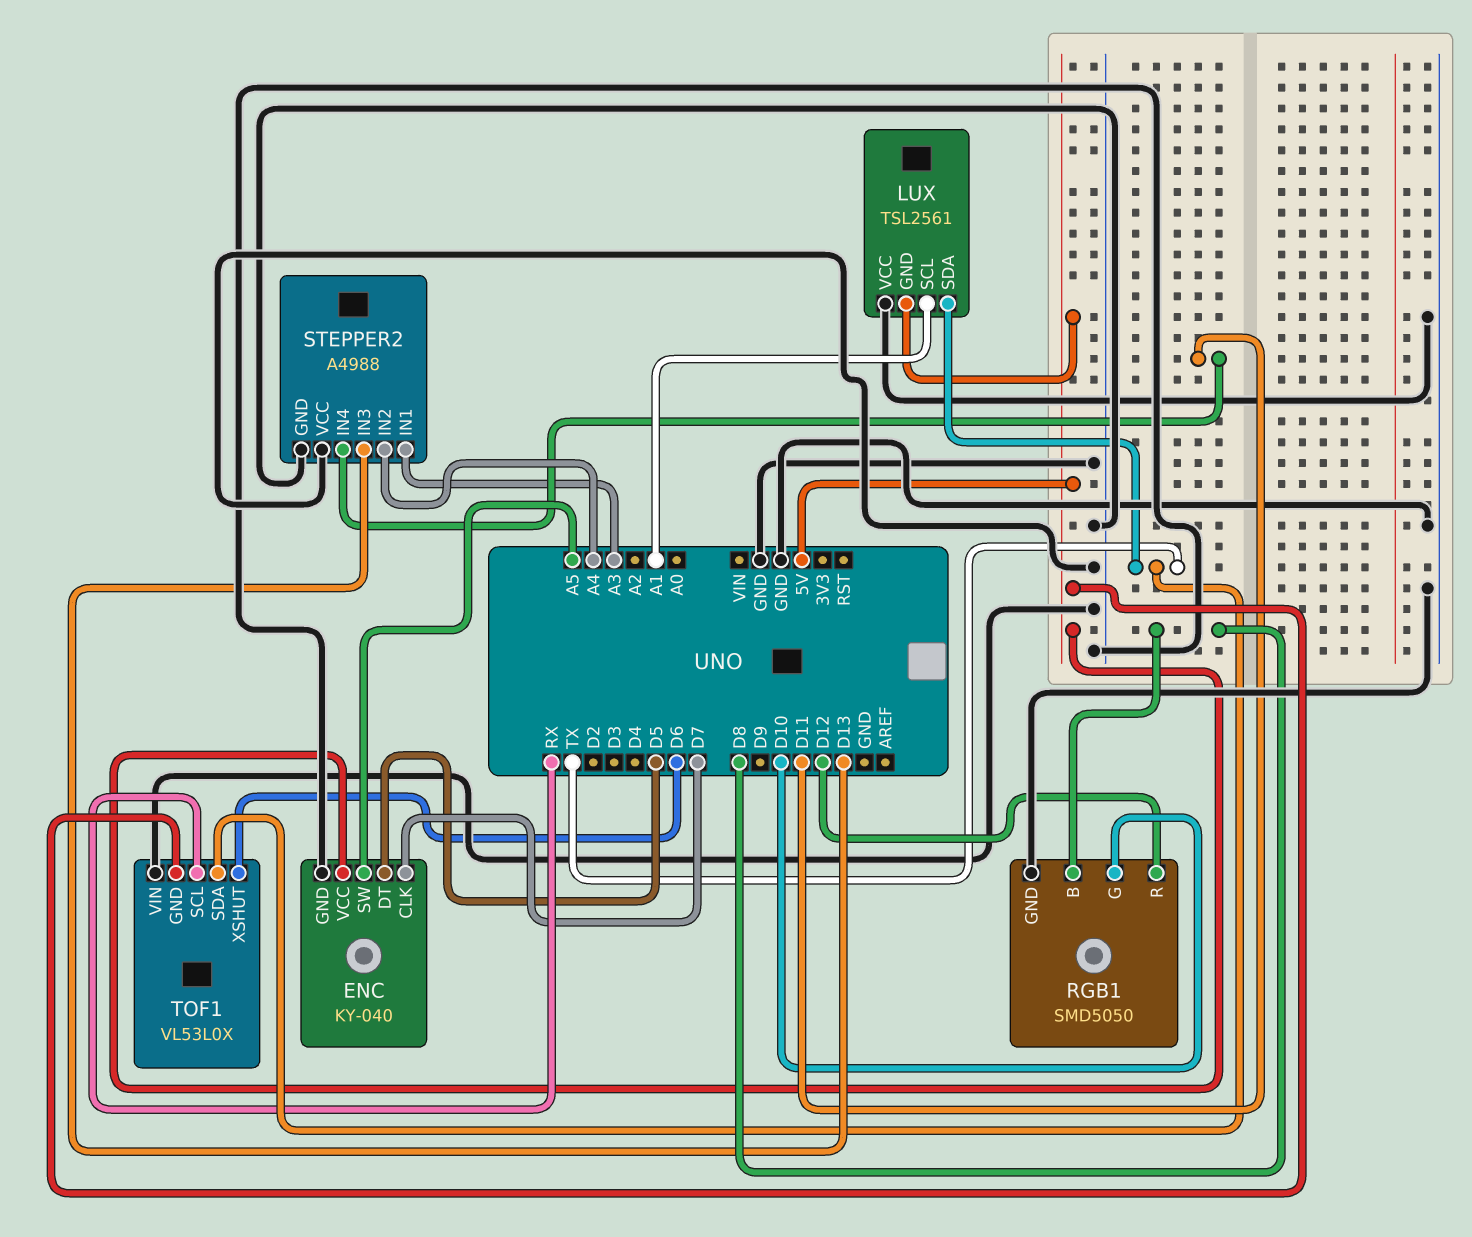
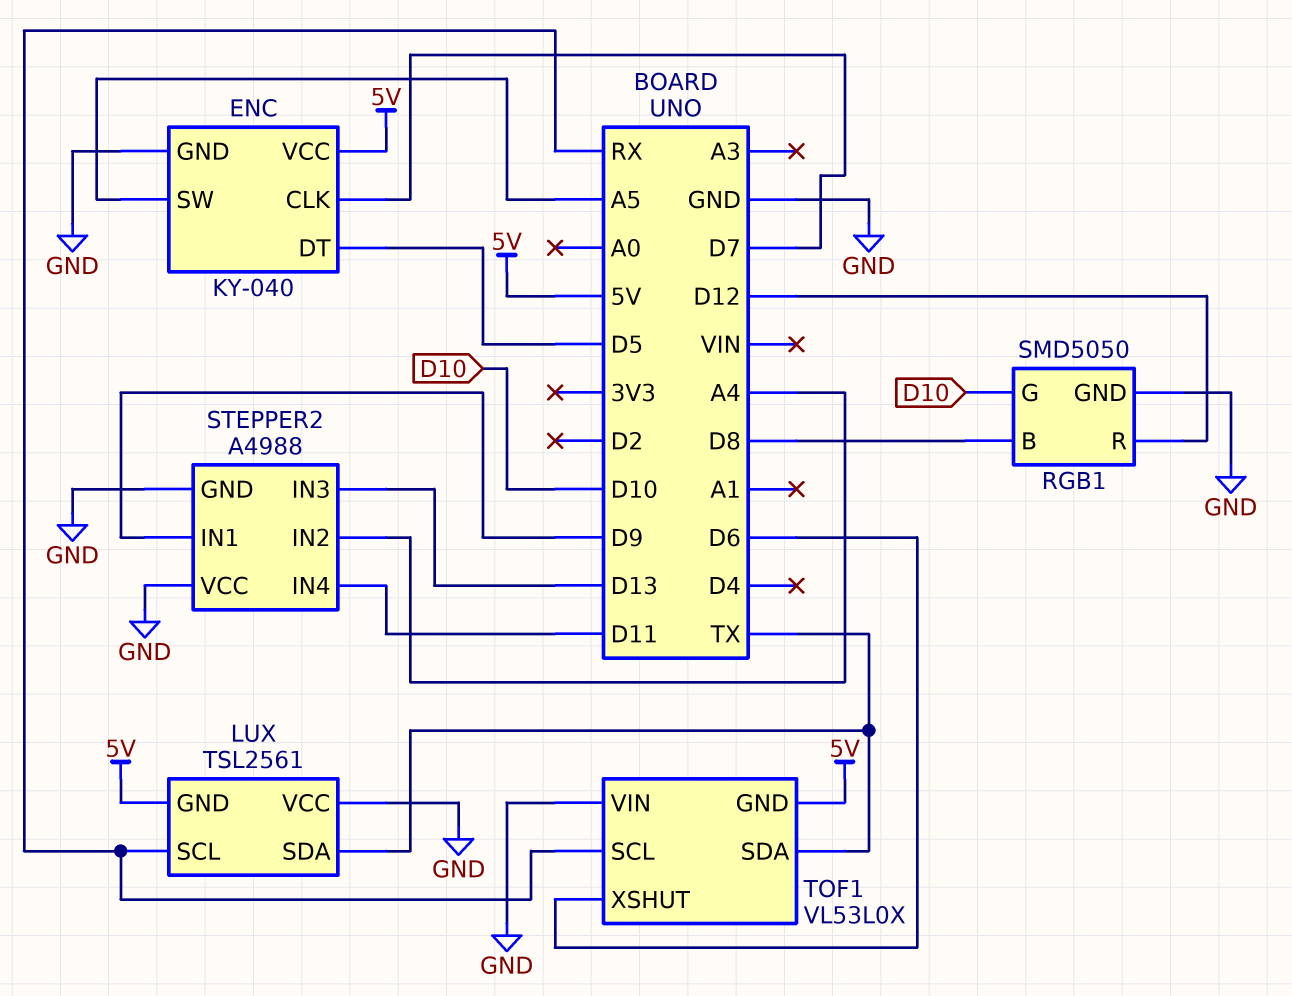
LUX pin SCL: A1 -> RX
STEPPER2 pin IN1: A3 -> D9

